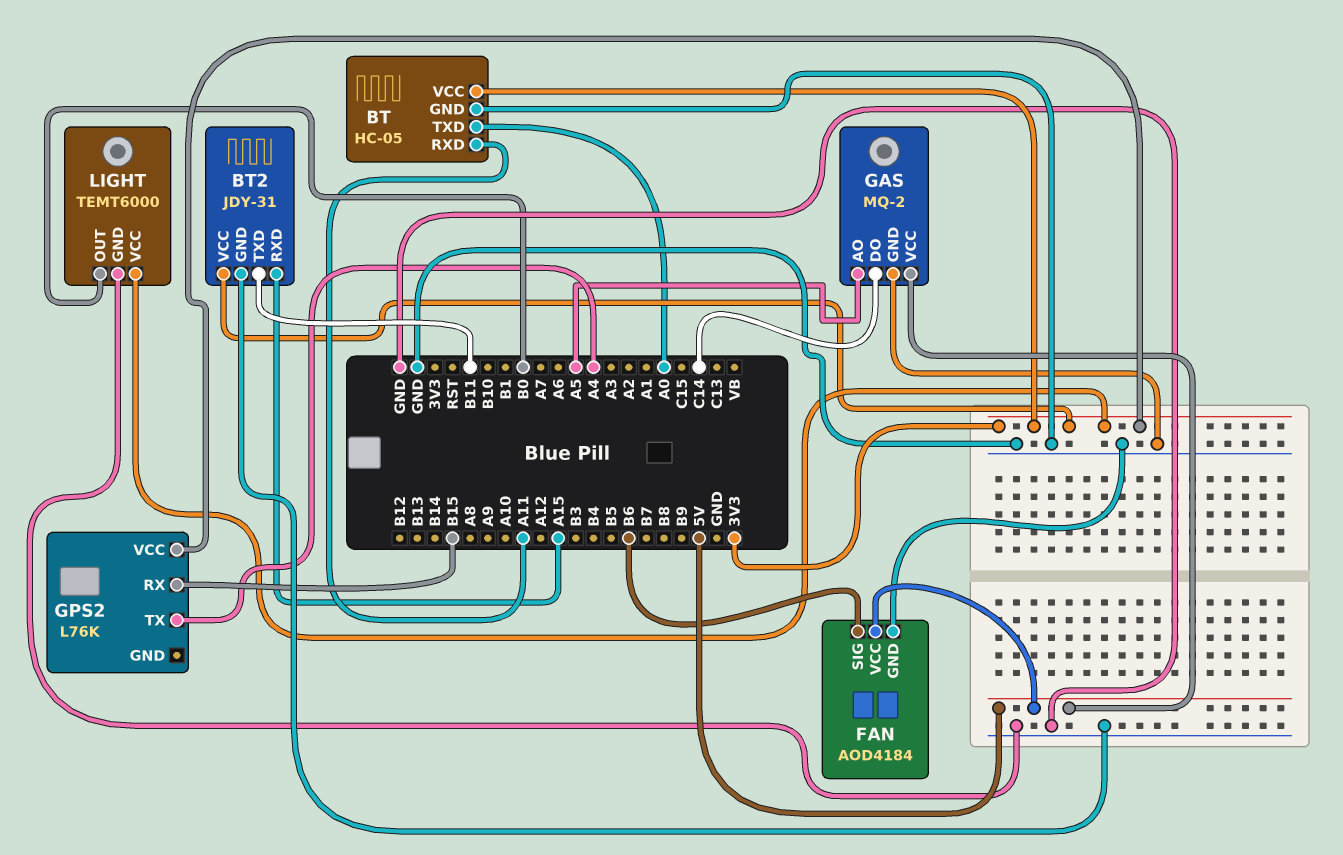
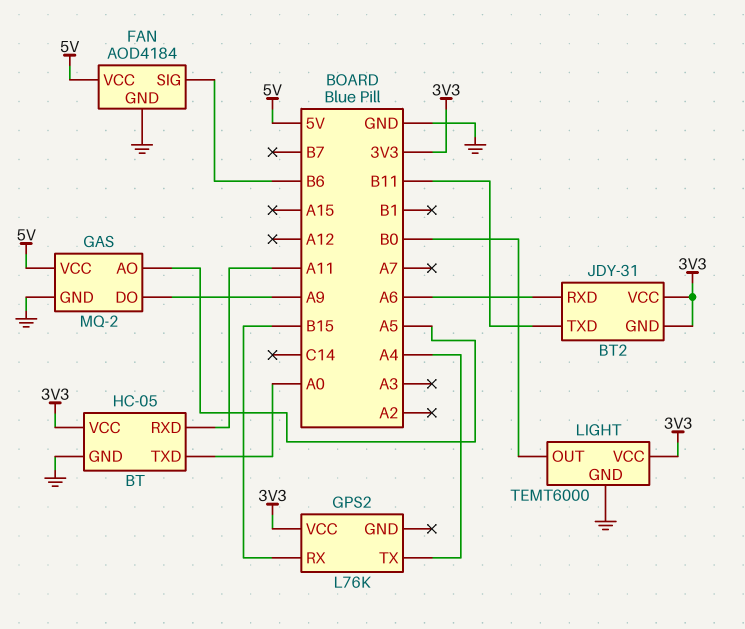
BT2 pin GND: GND -> 3V3
BT2 pin RXD: A15 -> A6
GAS pin DO: C14 -> A9

